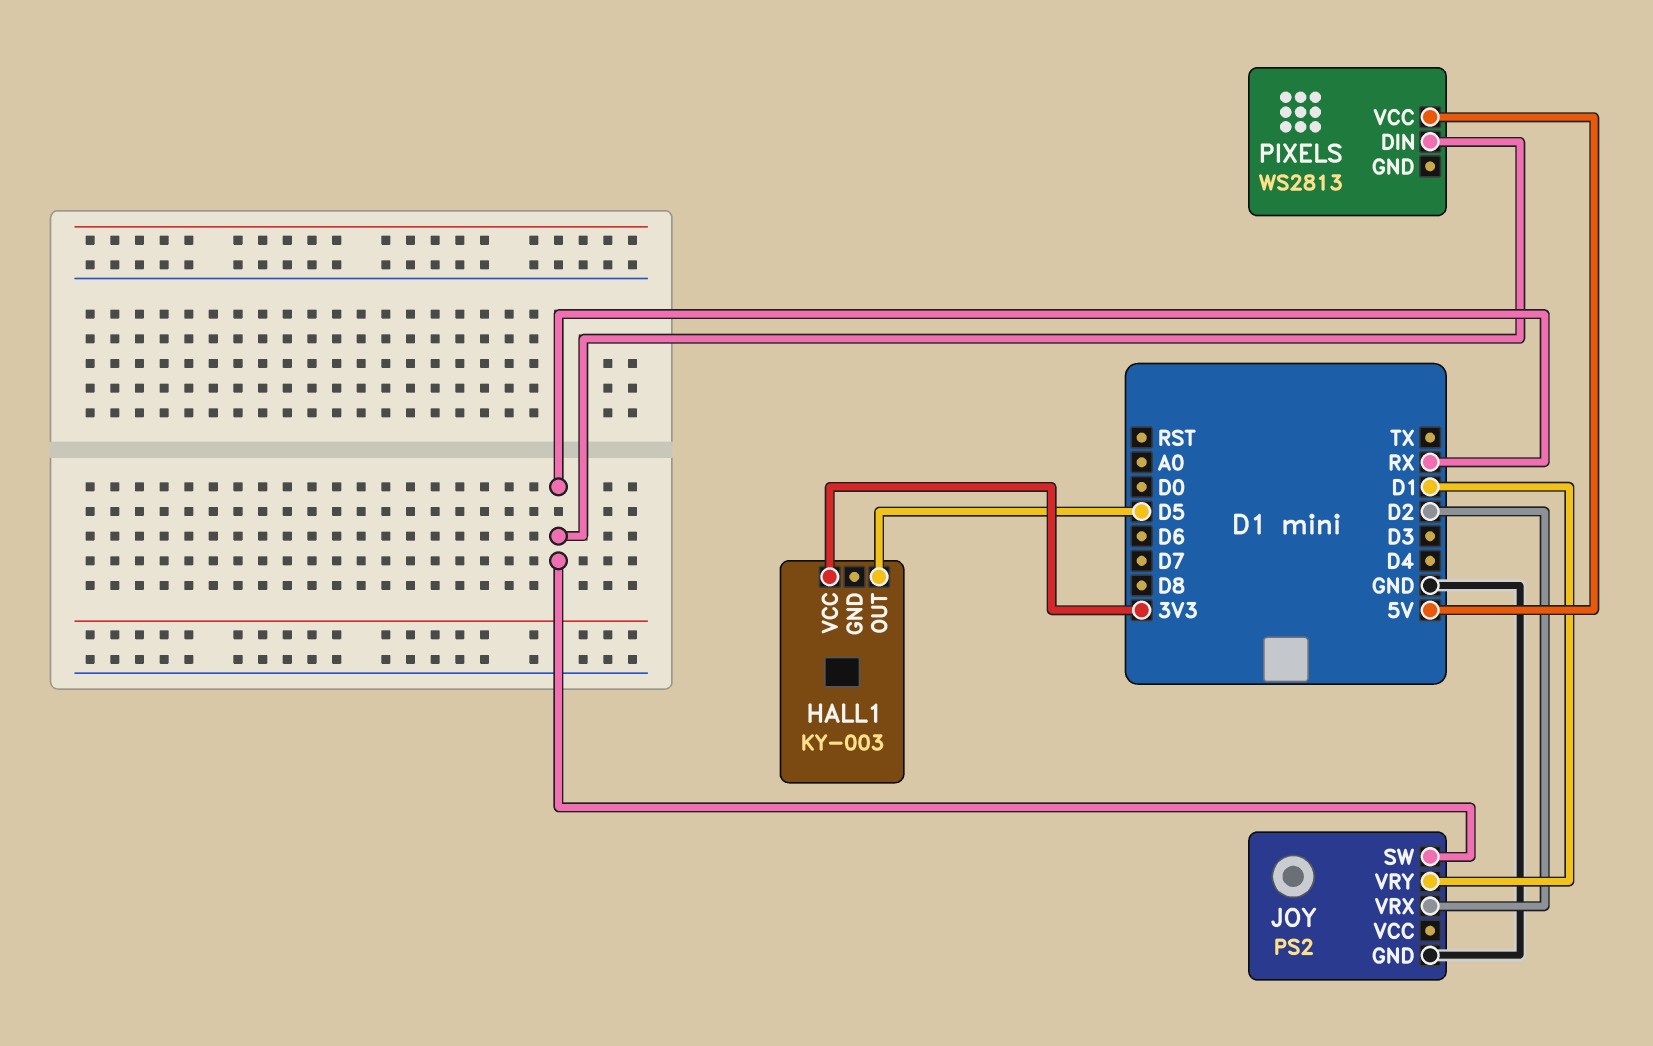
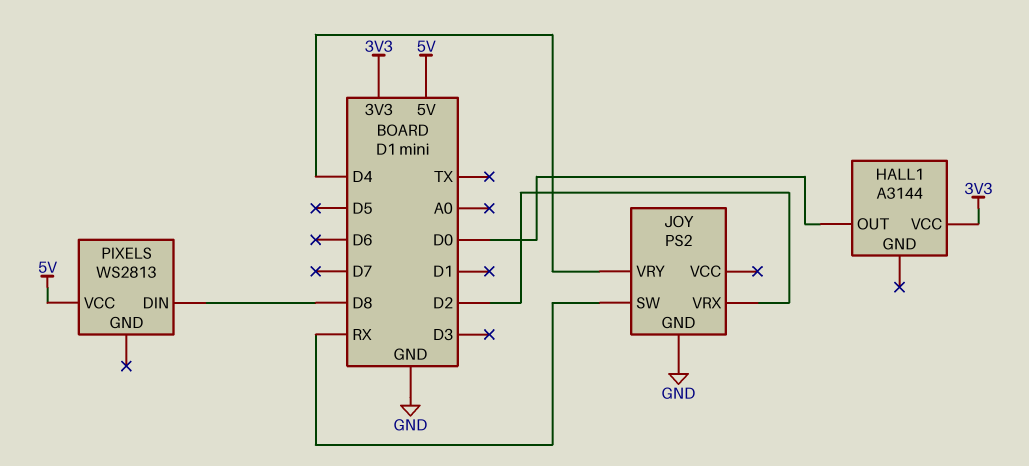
HALL1: KY-003 -> A3144
HALL1 pin OUT: D5 -> D0
JOY pin VRY: D1 -> D4
PIXELS pin DIN: RX -> D8

